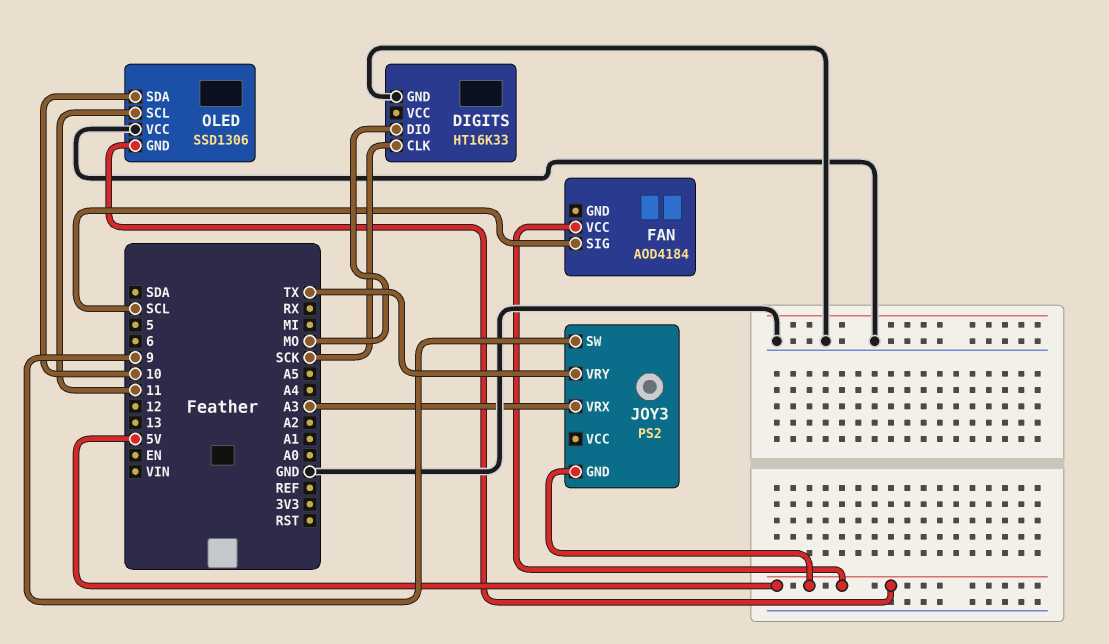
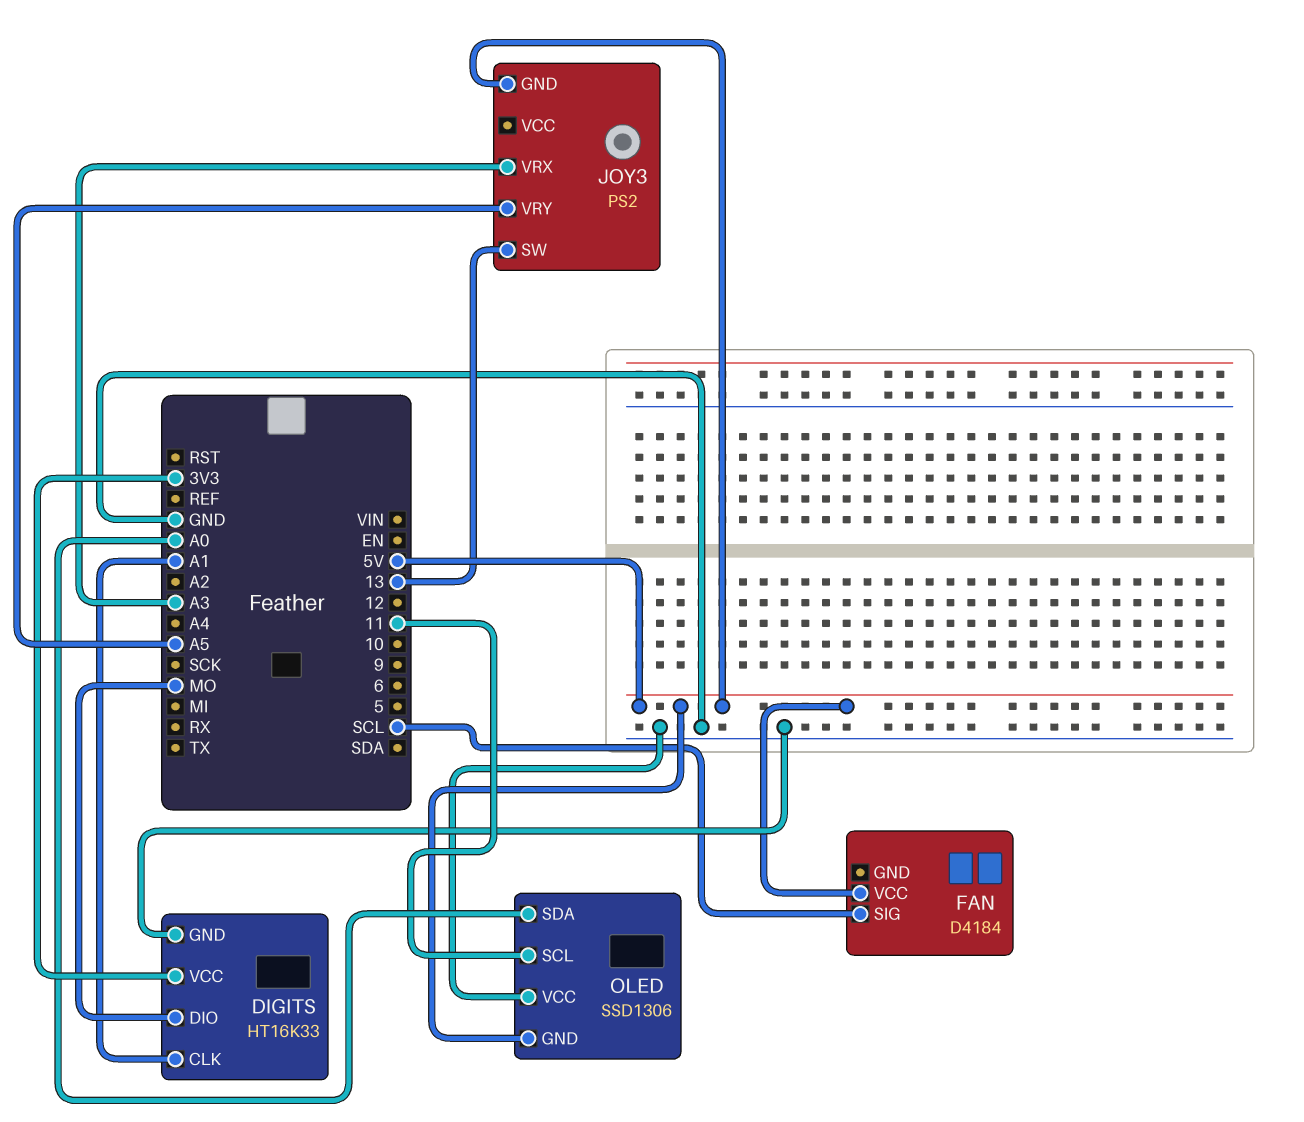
DIGITS pin CLK: SCK -> A1
DIGITS pin VCC: none -> 3V3
FAN: AOD4184 -> D4184
JOY3 pin SW: 9 -> 13
JOY3 pin VRY: TX -> A5
OLED pin SDA: 10 -> A0

